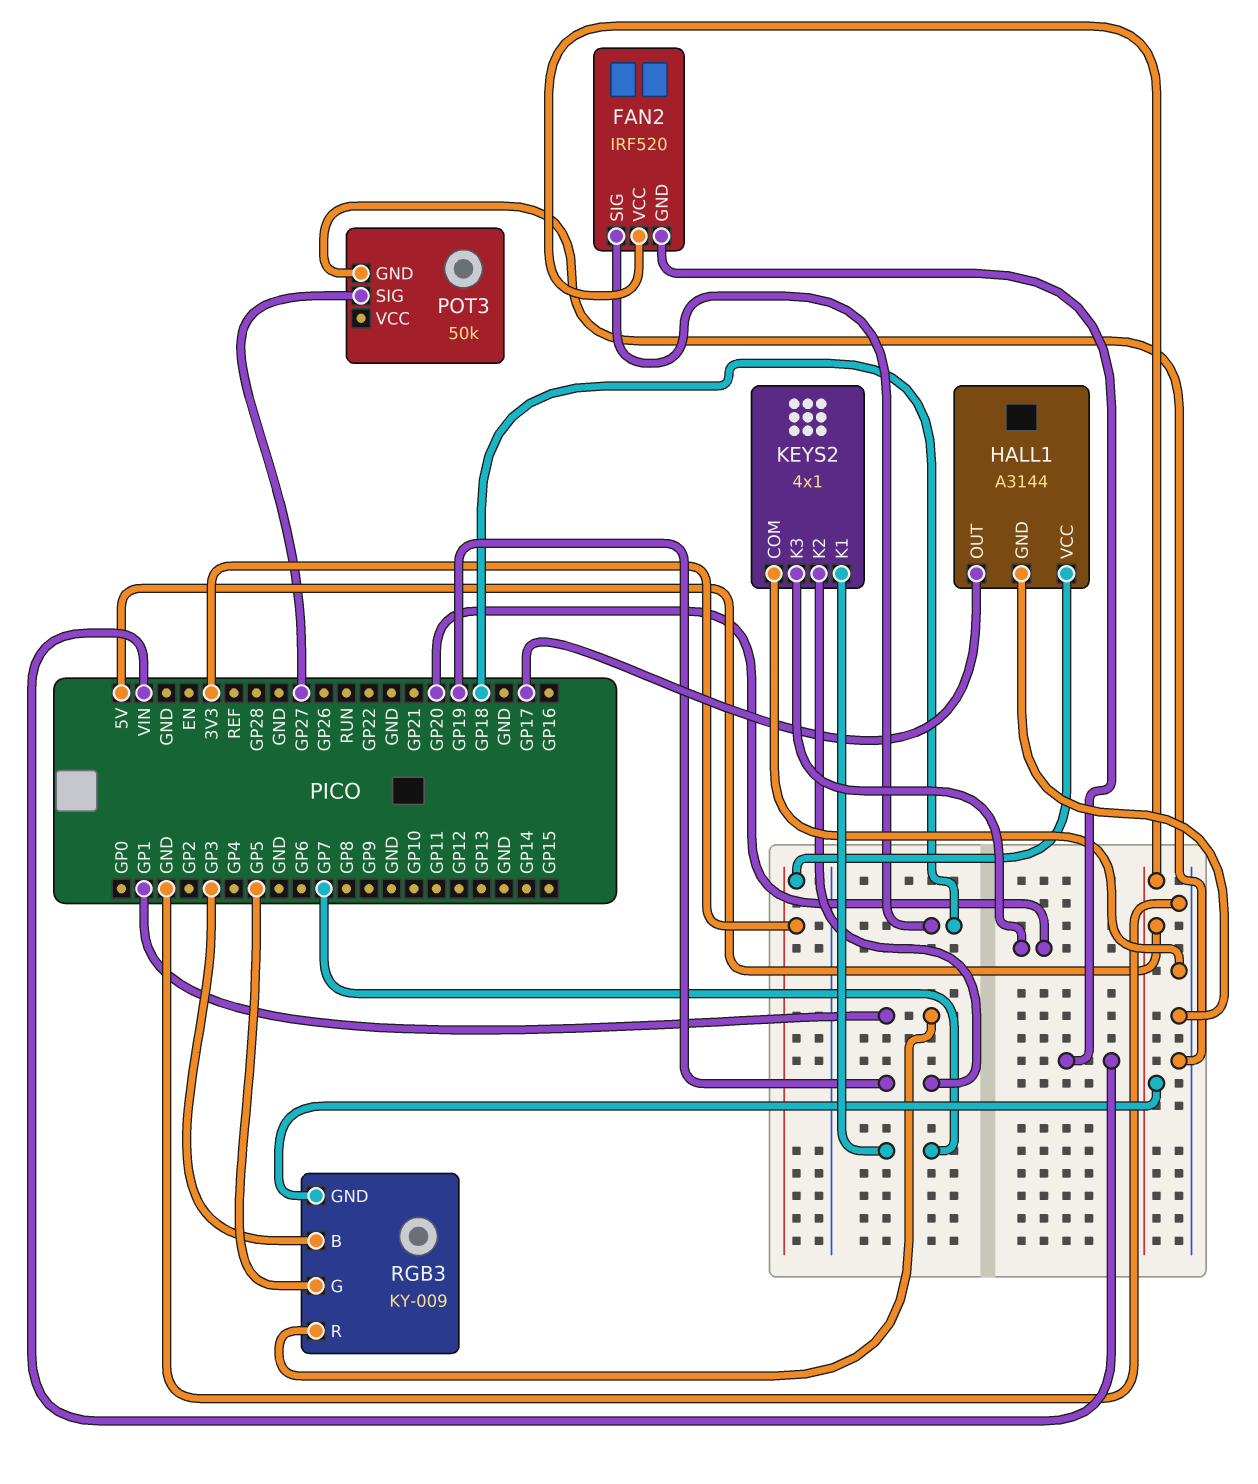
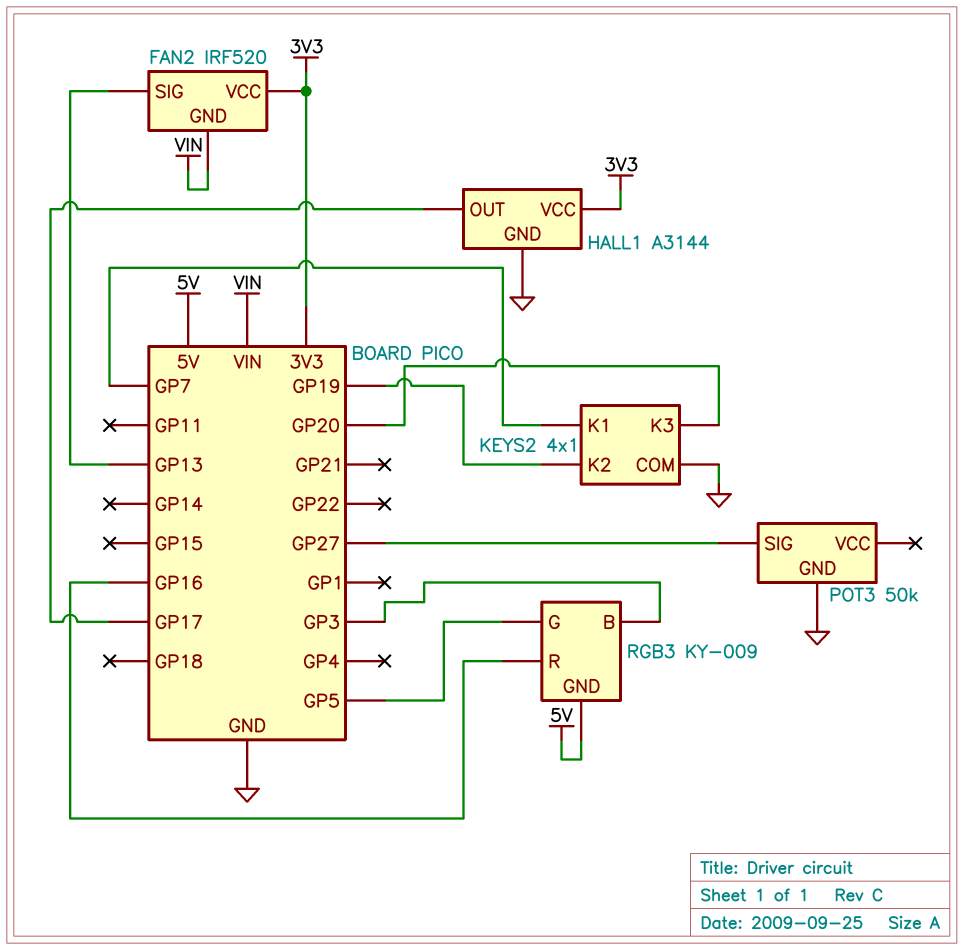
FAN2 pin SIG: GP18 -> GP13
FAN2 pin VCC: 5V -> 3V3
RGB3 pin R: GP1 -> GP16

